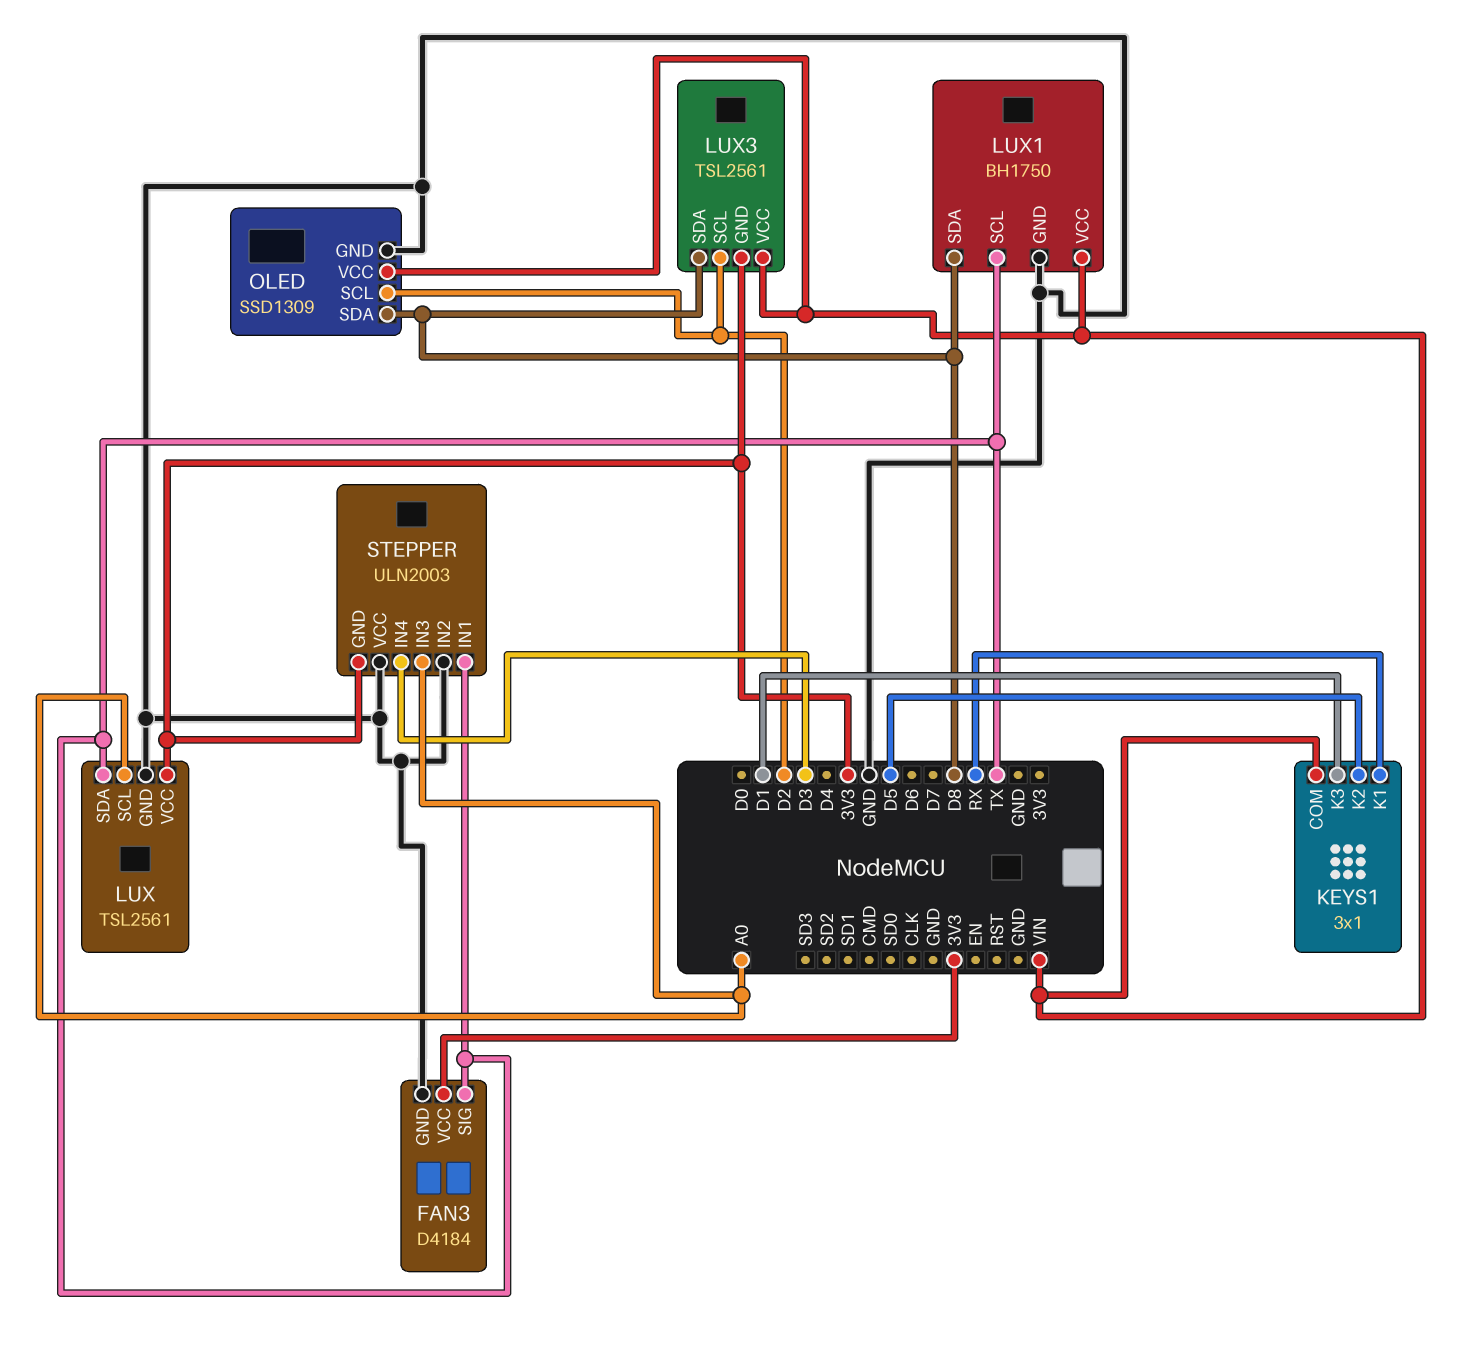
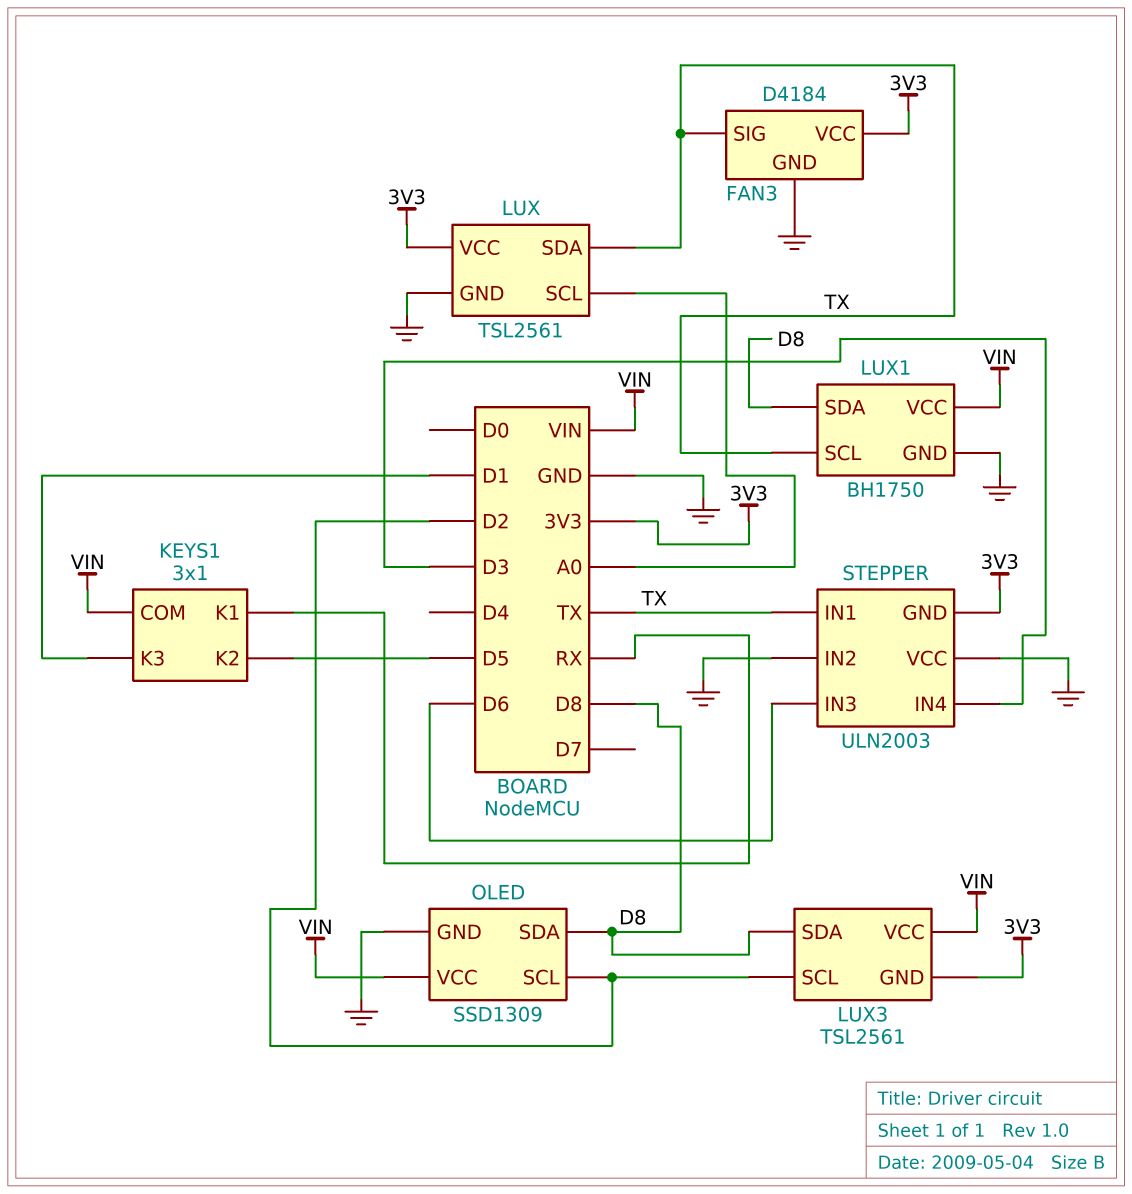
STEPPER pin IN3: A0 -> D6

